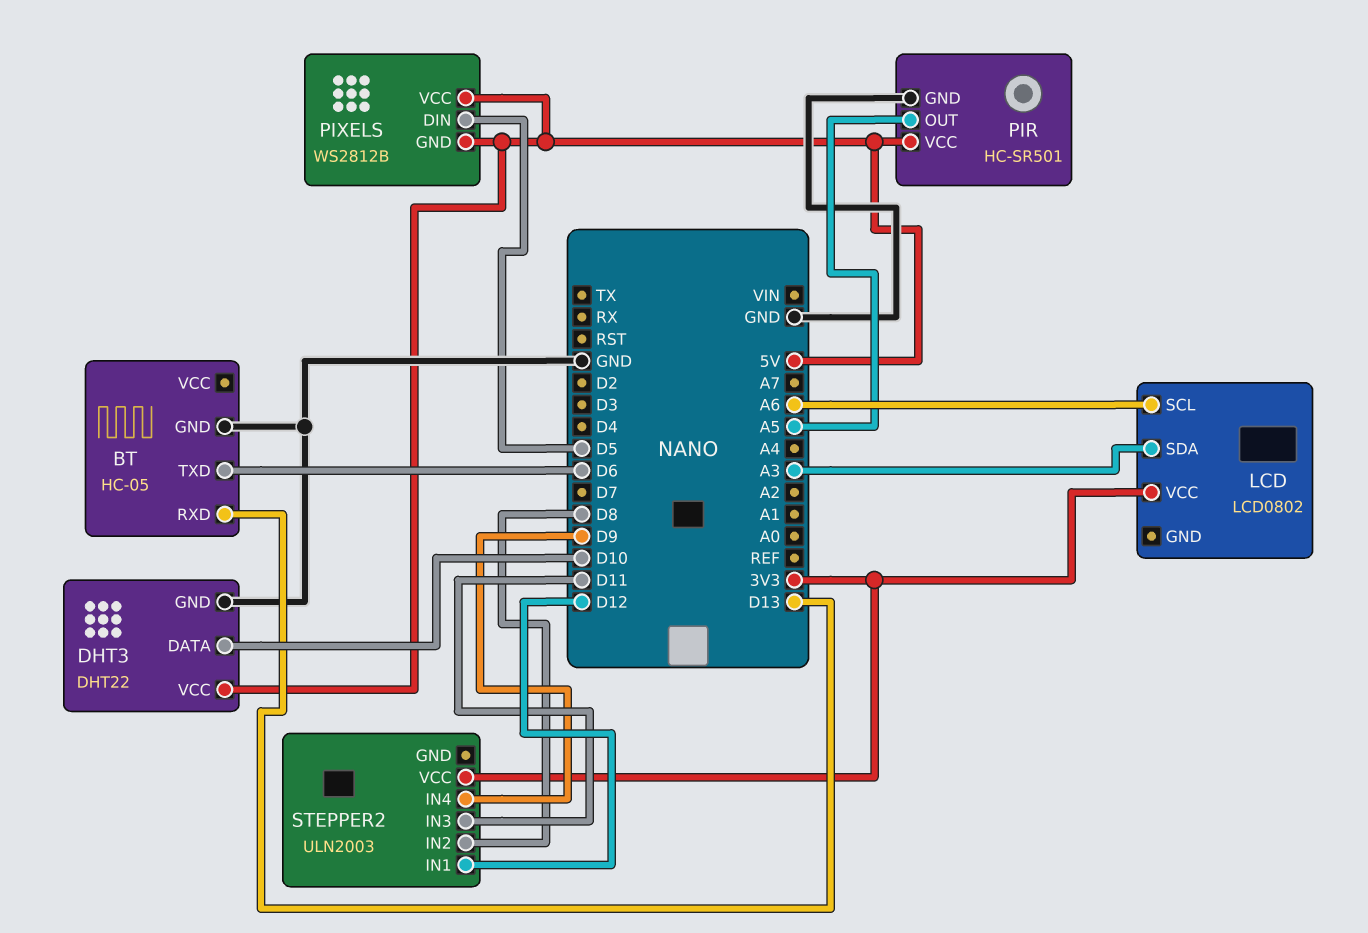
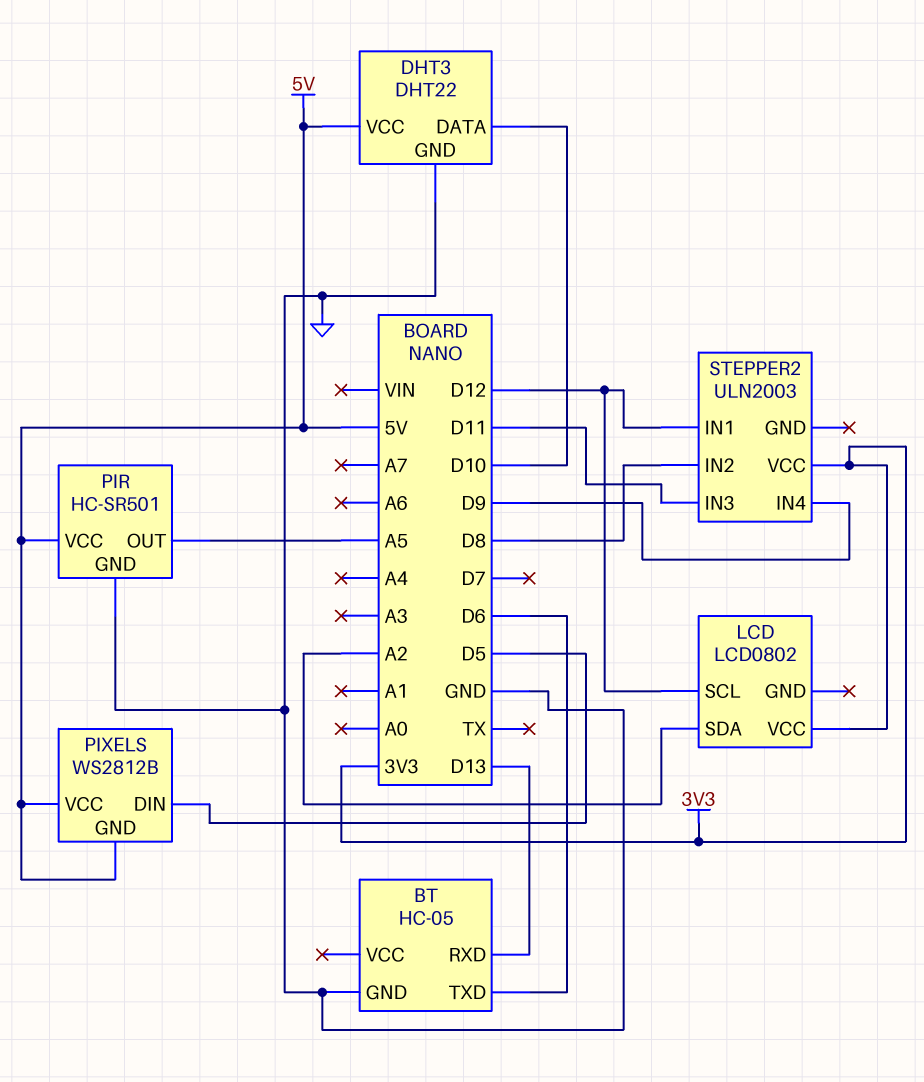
LCD pin SCL: A6 -> D12
LCD pin SDA: A3 -> A2

